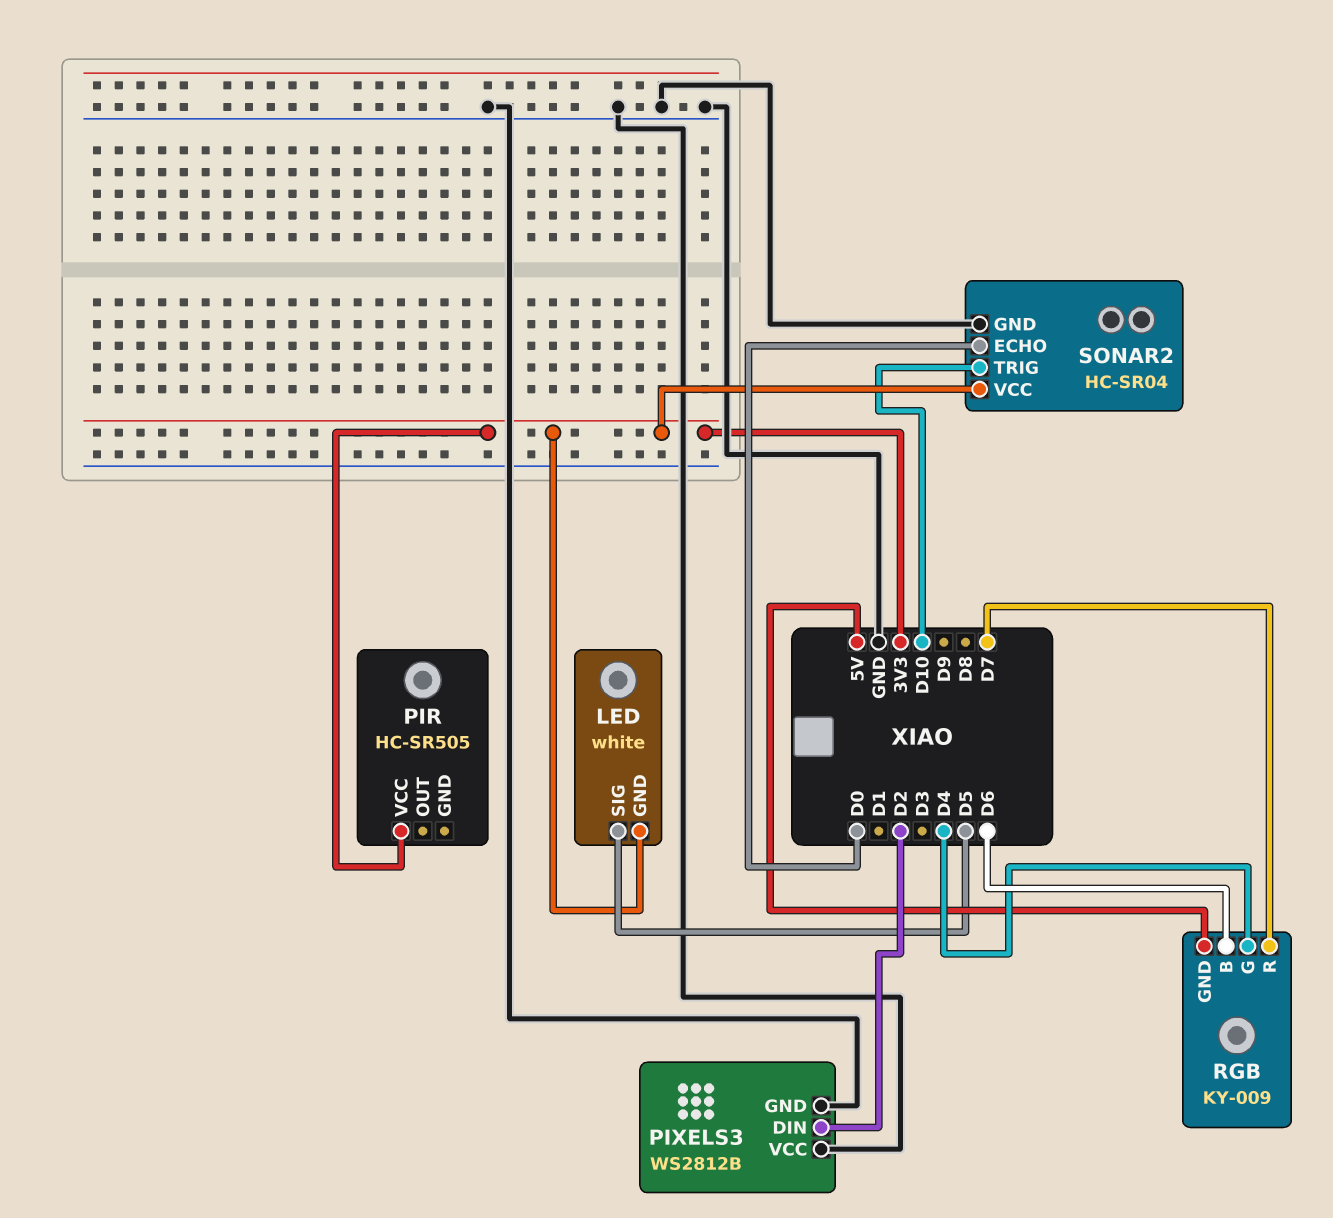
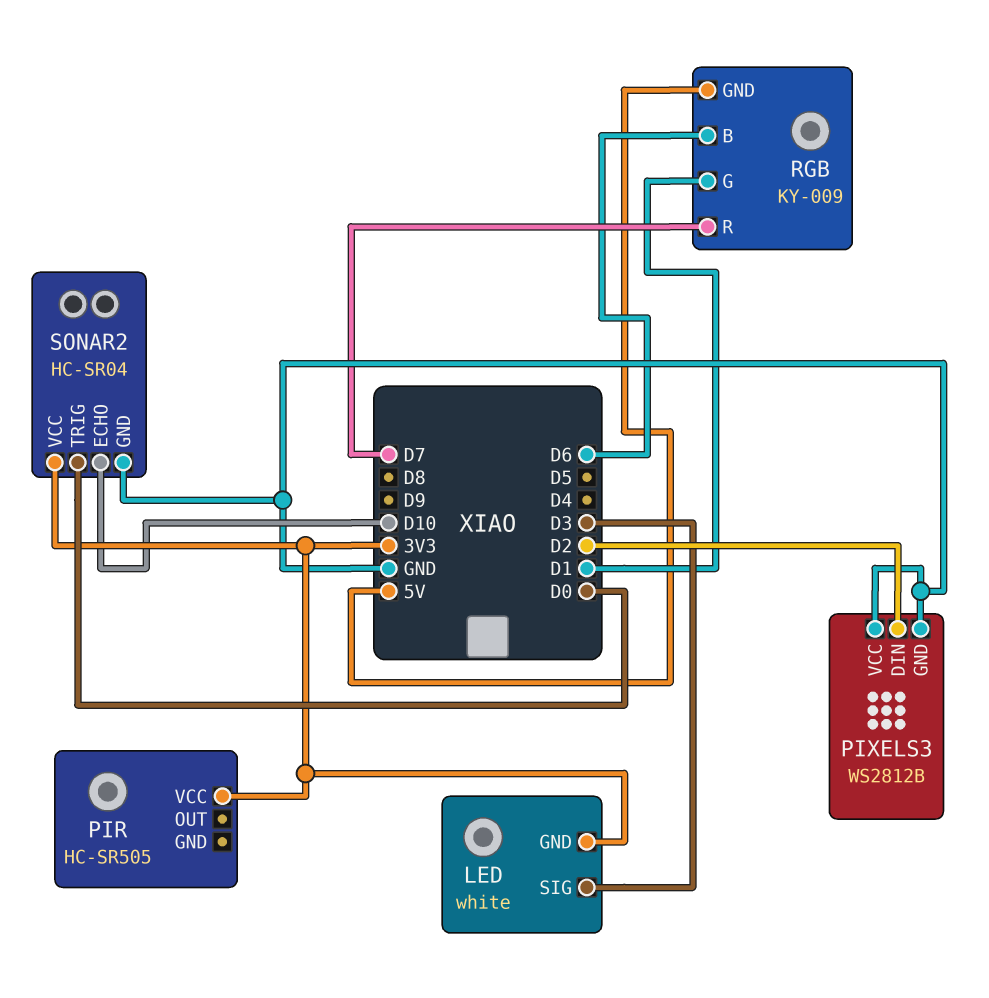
LED pin SIG: D5 -> D3
RGB pin G: D4 -> D1
SONAR2 pin ECHO: D0 -> D10
SONAR2 pin TRIG: D10 -> D0

